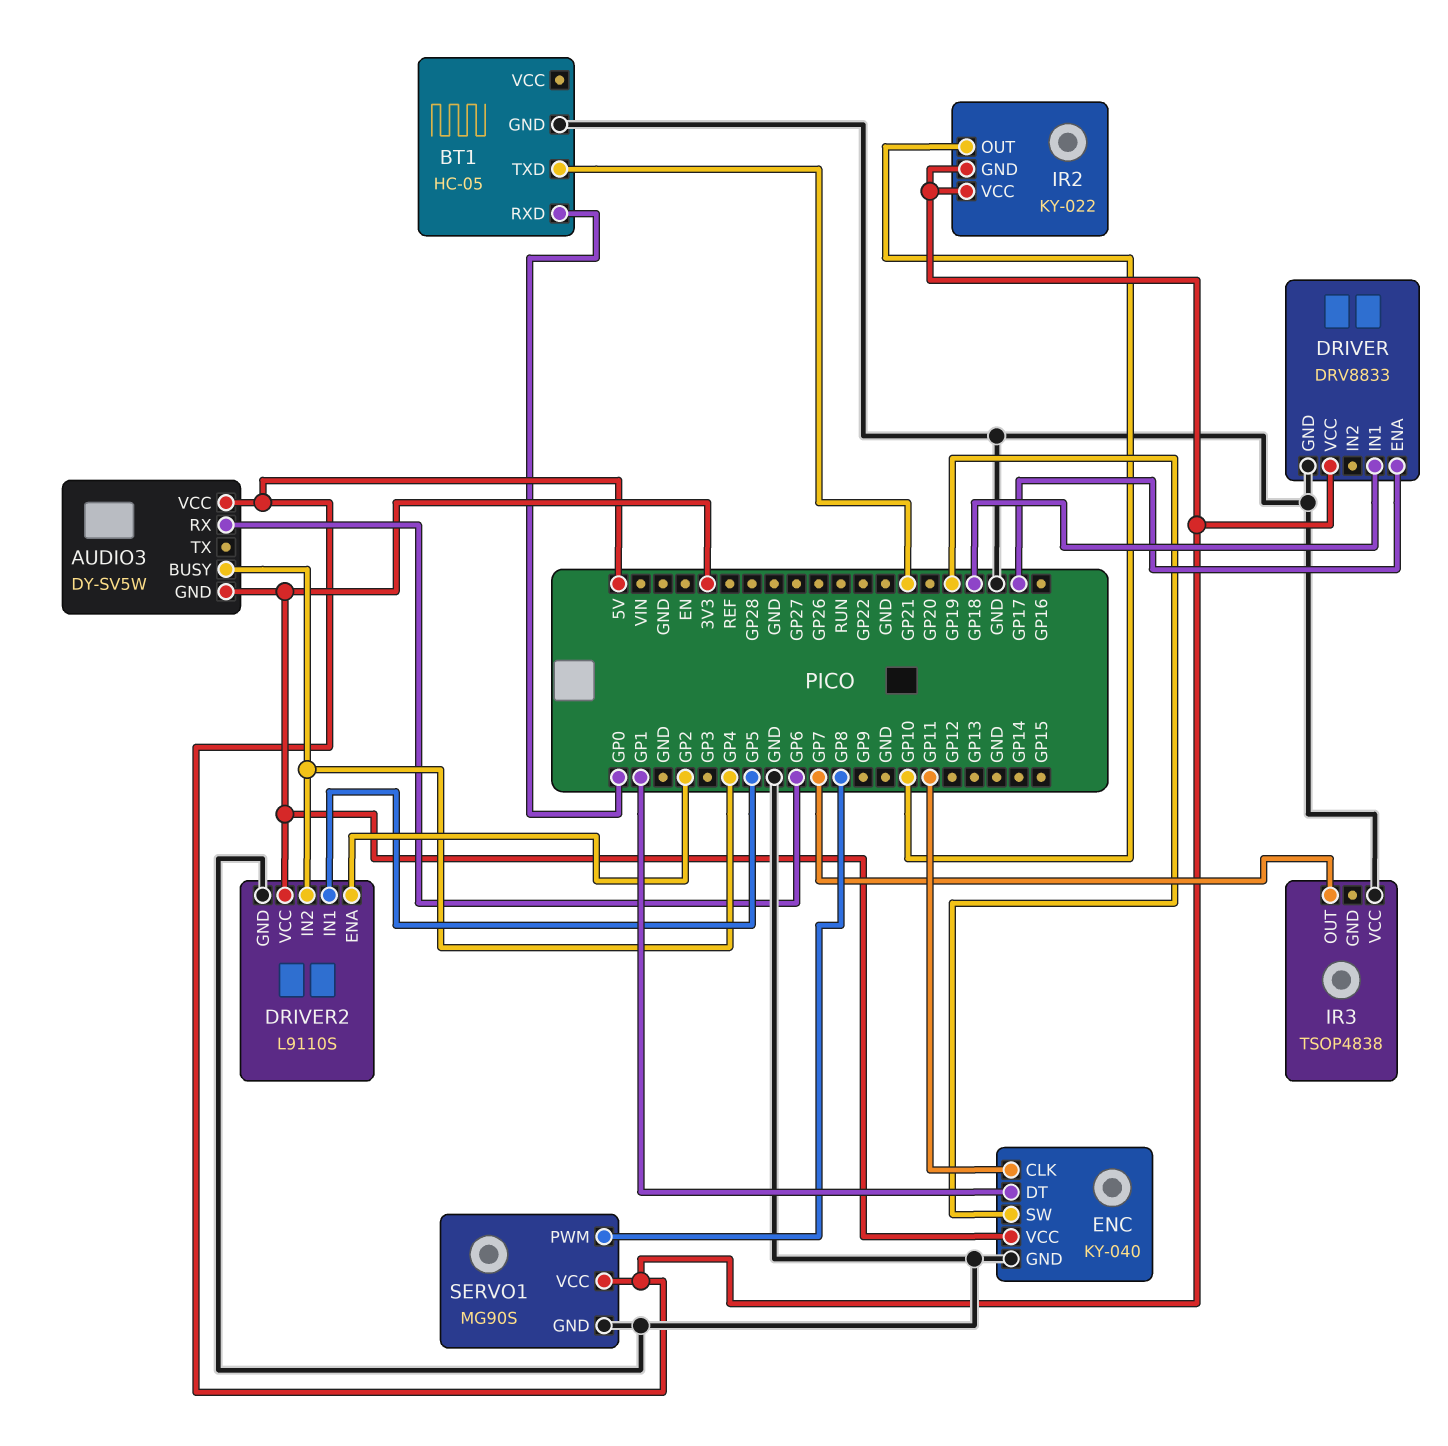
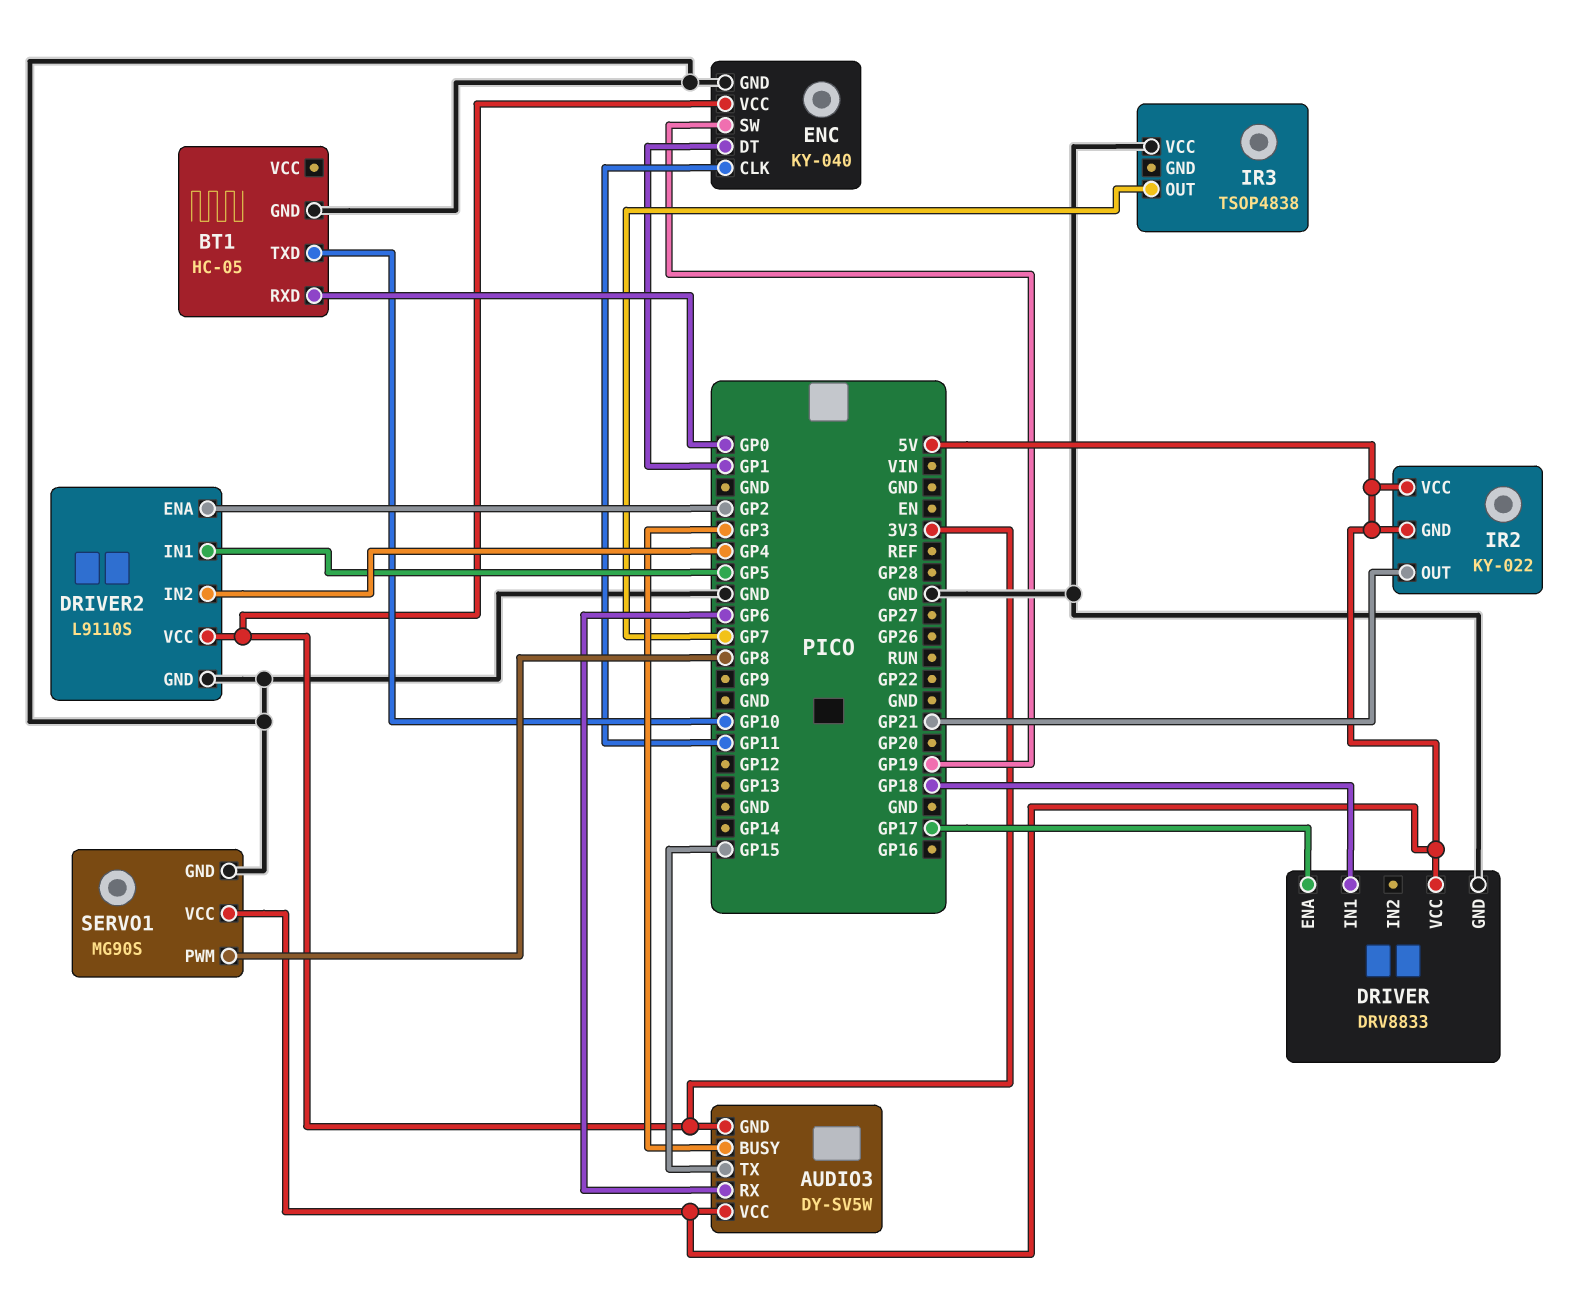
AUDIO3 pin BUSY: GP4 -> GP3
AUDIO3 pin TX: none -> GP15
BT1 pin TXD: GP21 -> GP10
IR2 pin OUT: GP10 -> GP21

